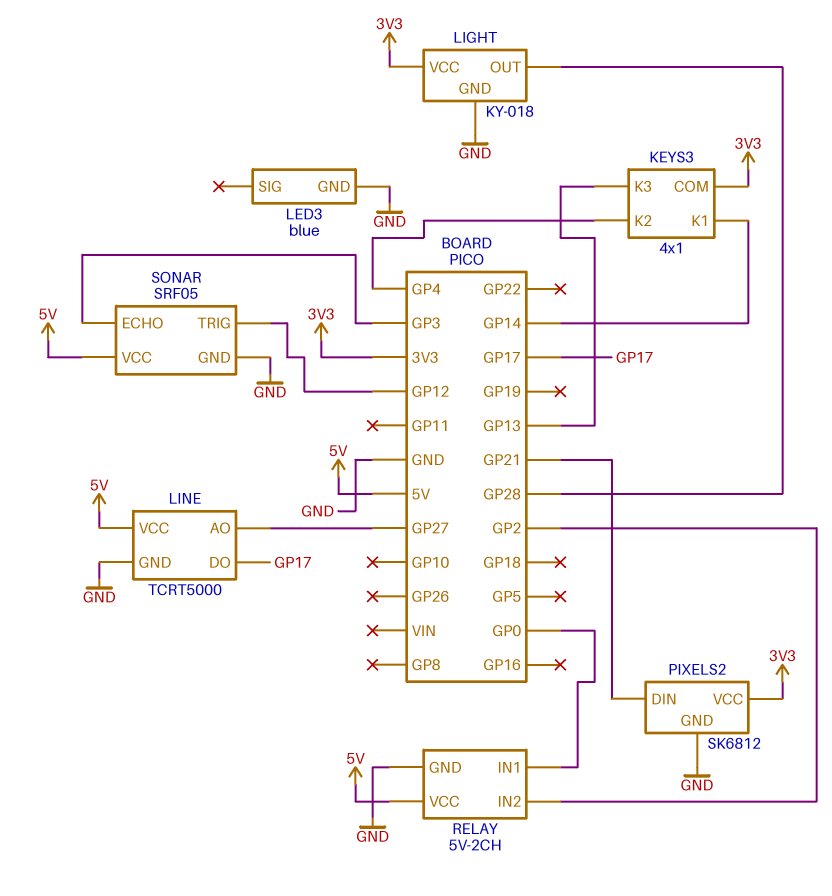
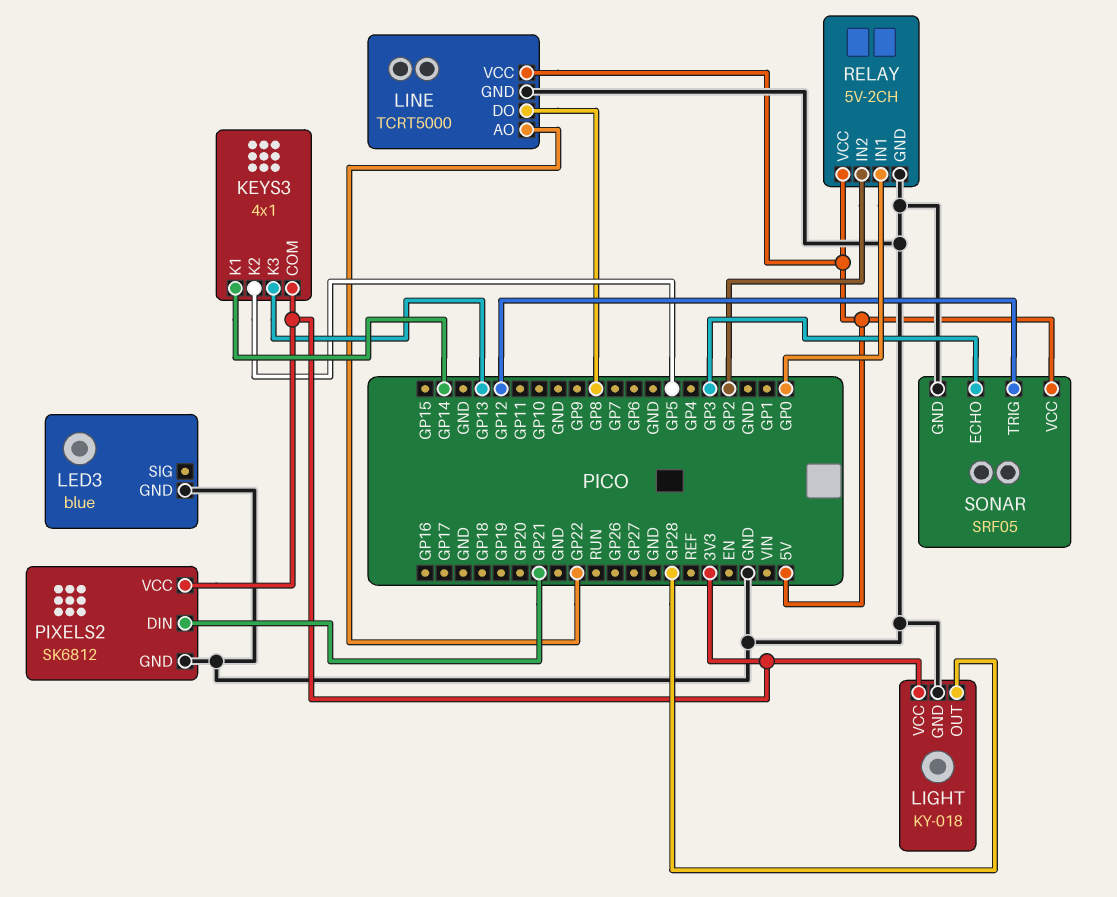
KEYS3 pin K2: GP4 -> GP5
LINE pin AO: GP27 -> GP22
LINE pin DO: GP17 -> GP8

